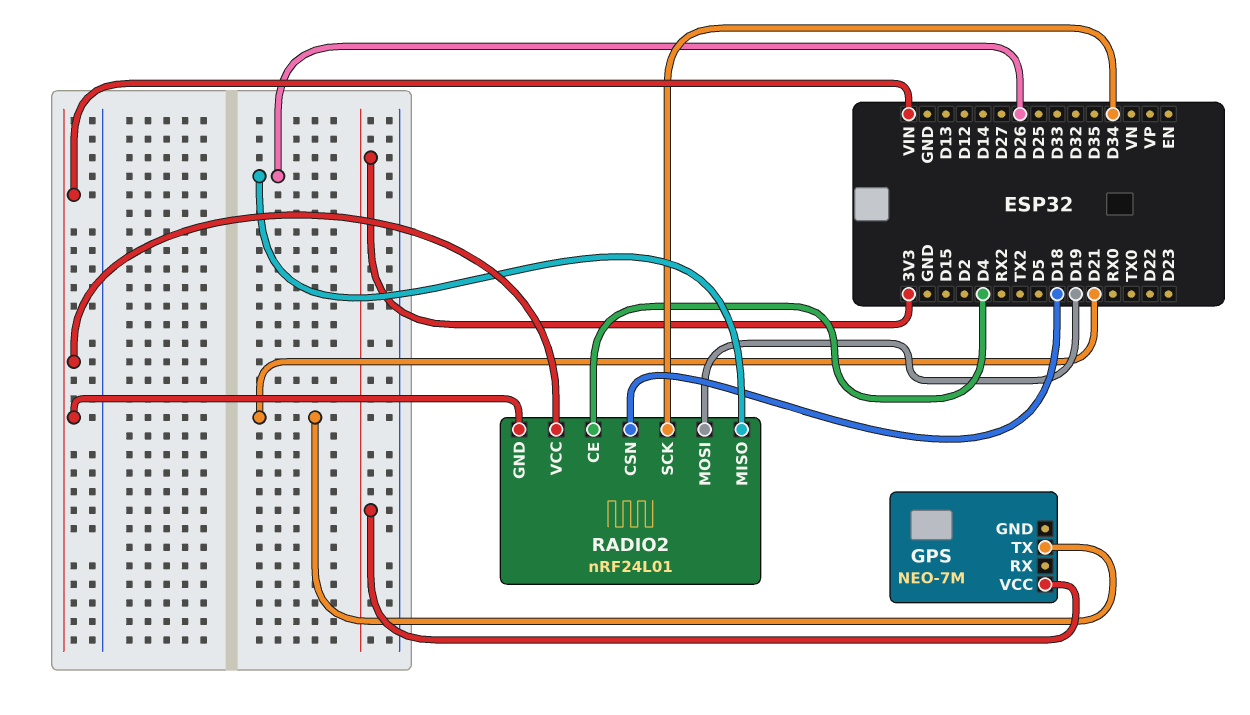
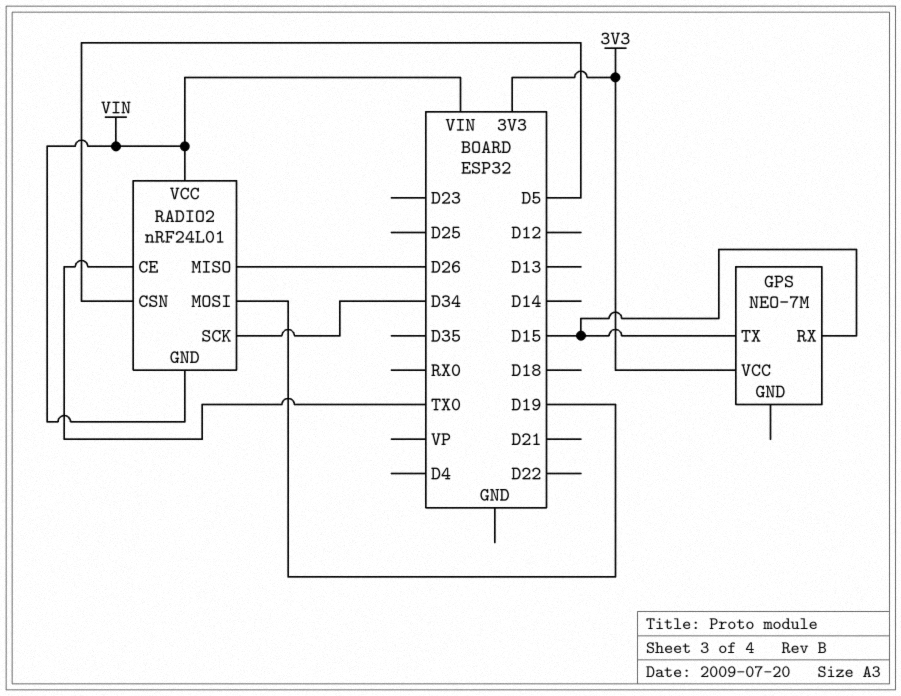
GPS pin RX: none -> D15
GPS pin TX: D21 -> D15
RADIO2 pin CE: D4 -> TX0
RADIO2 pin CSN: D18 -> D5

